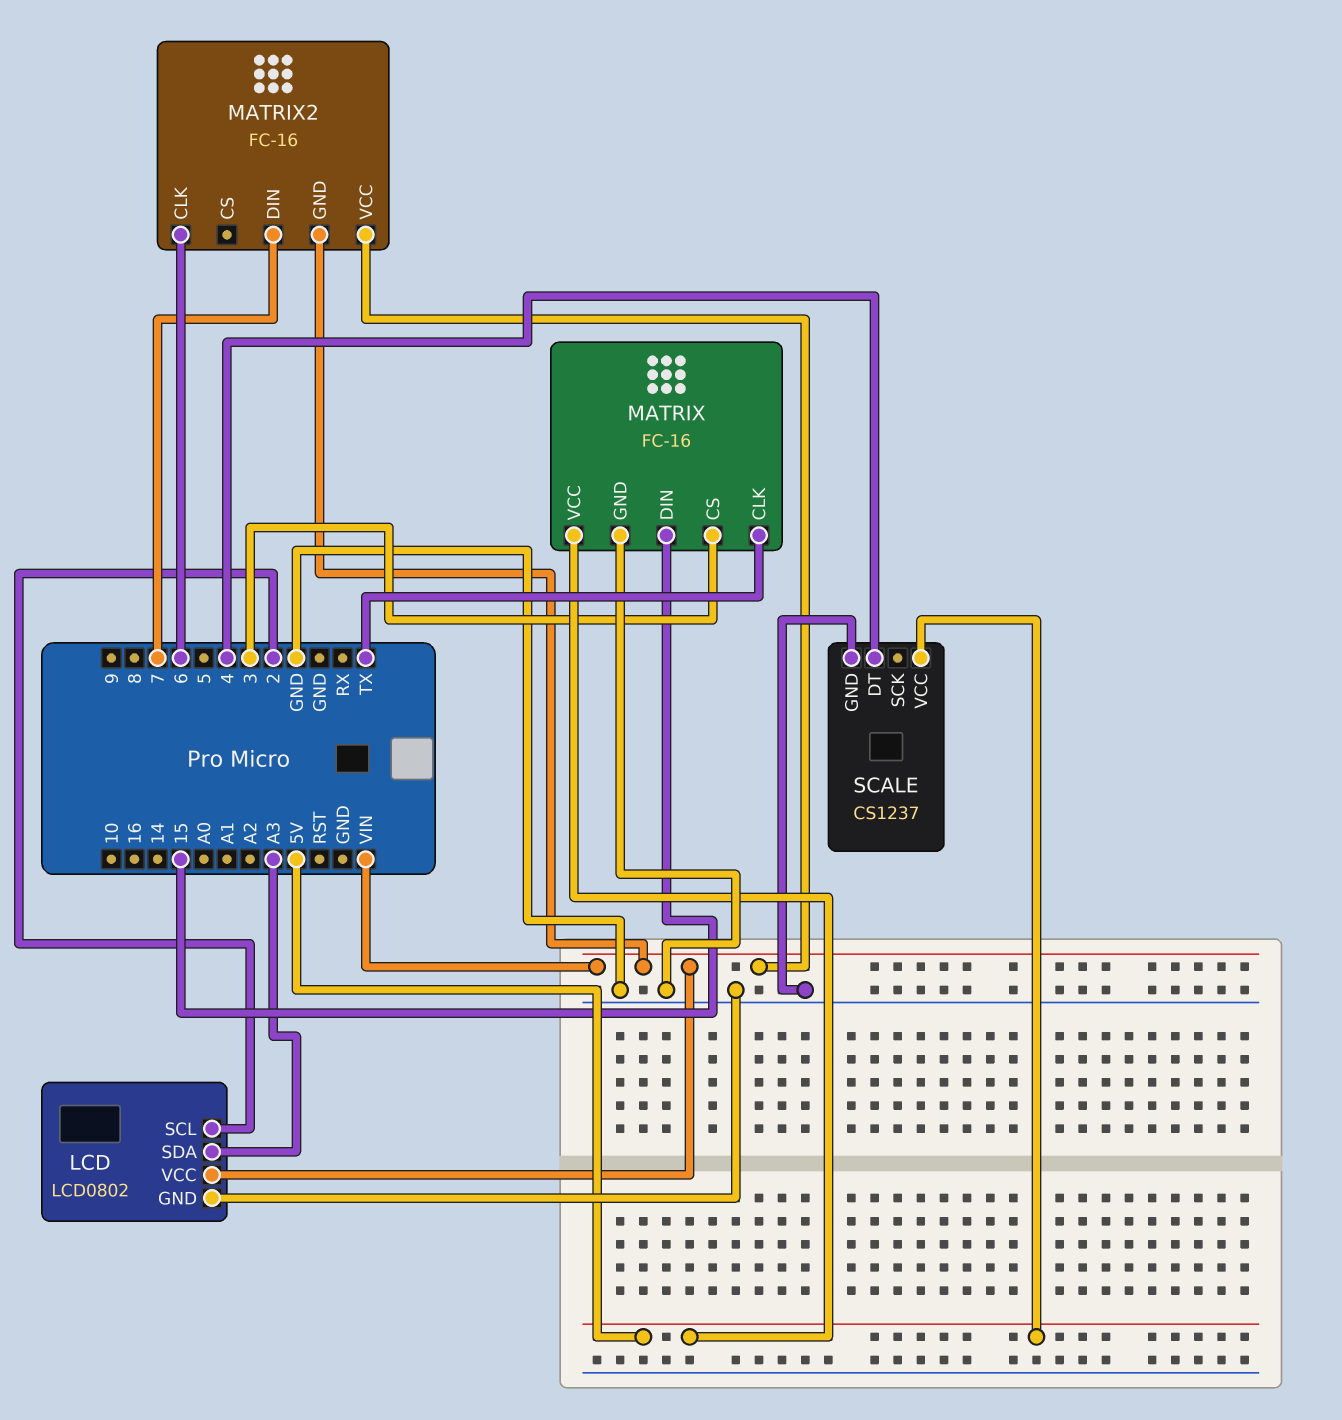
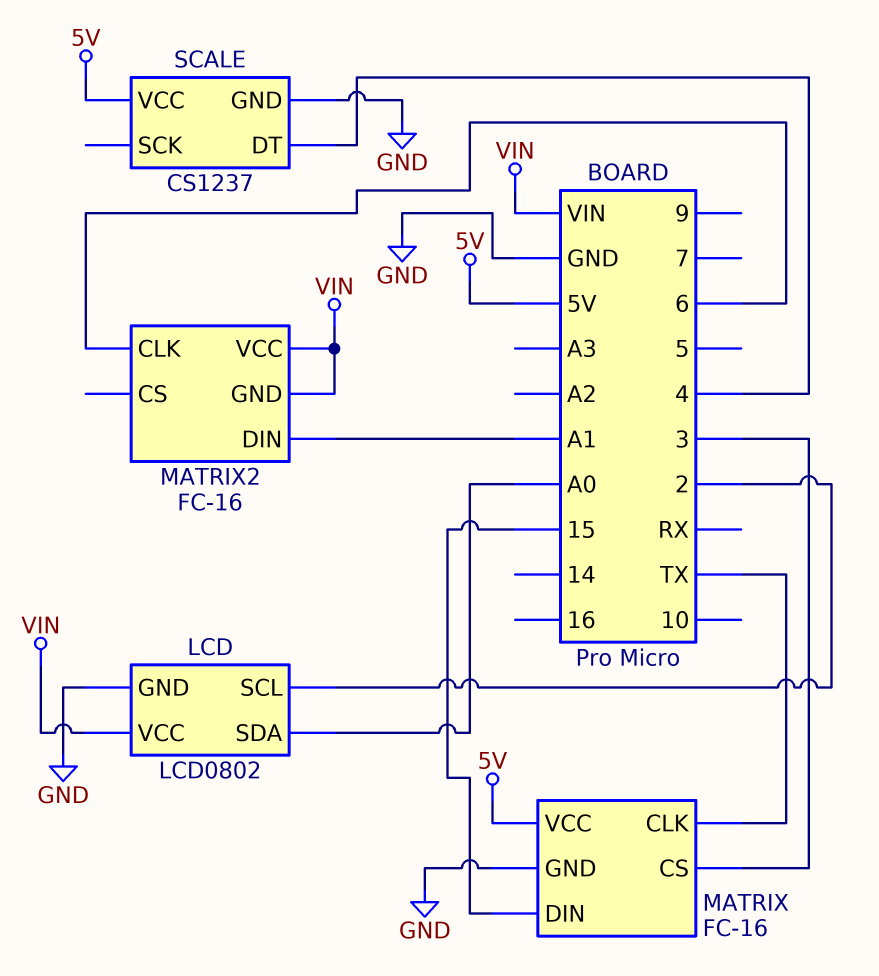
LCD pin SDA: A3 -> A0
MATRIX2 pin DIN: 7 -> A1

